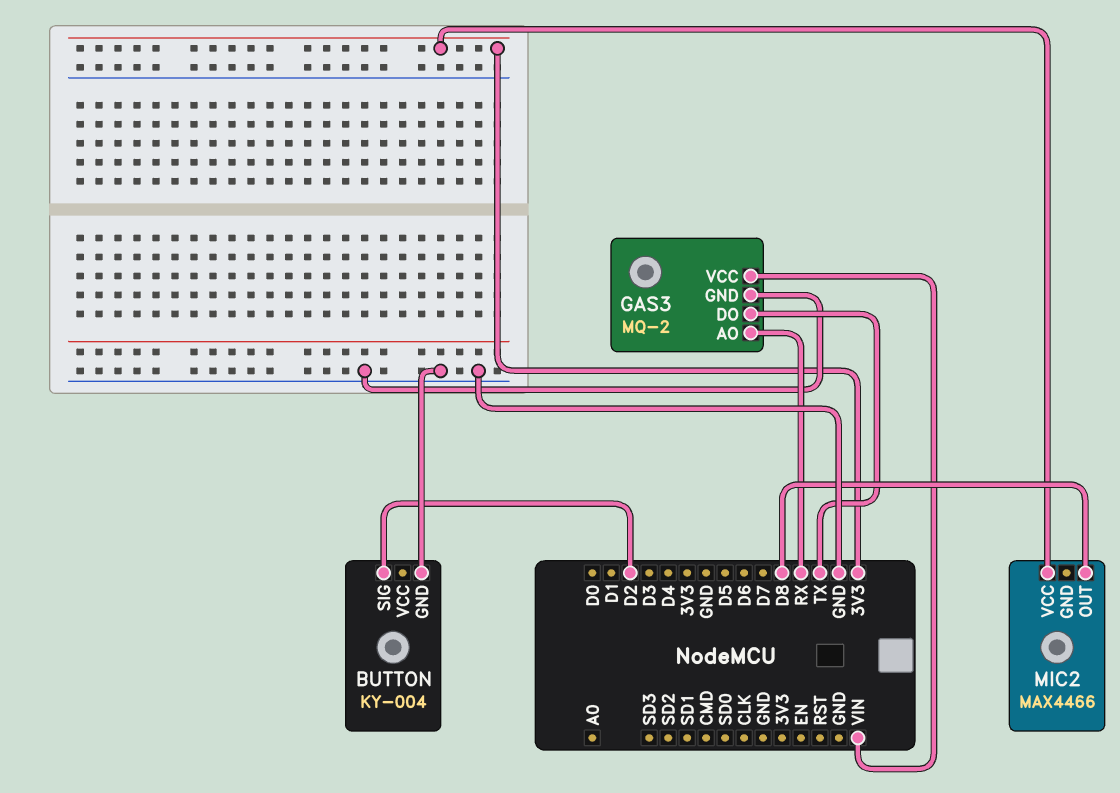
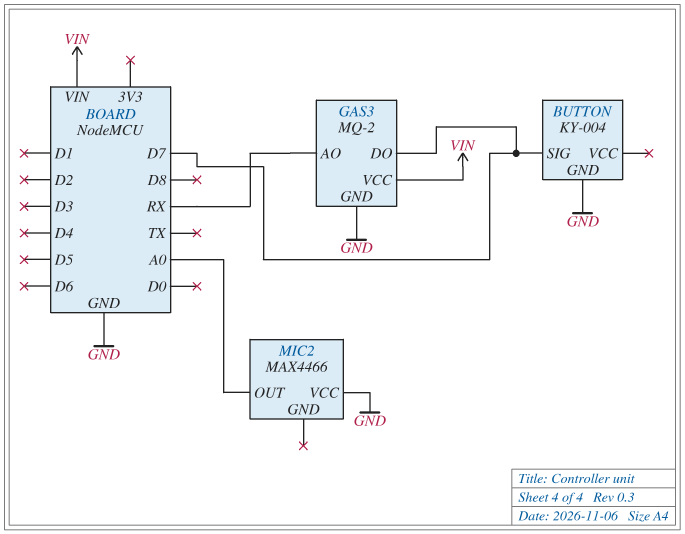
BUTTON pin SIG: D2 -> D7
GAS3 pin DO: TX -> D7
MIC2 pin OUT: D8 -> A0
MIC2 pin VCC: 3V3 -> GND

